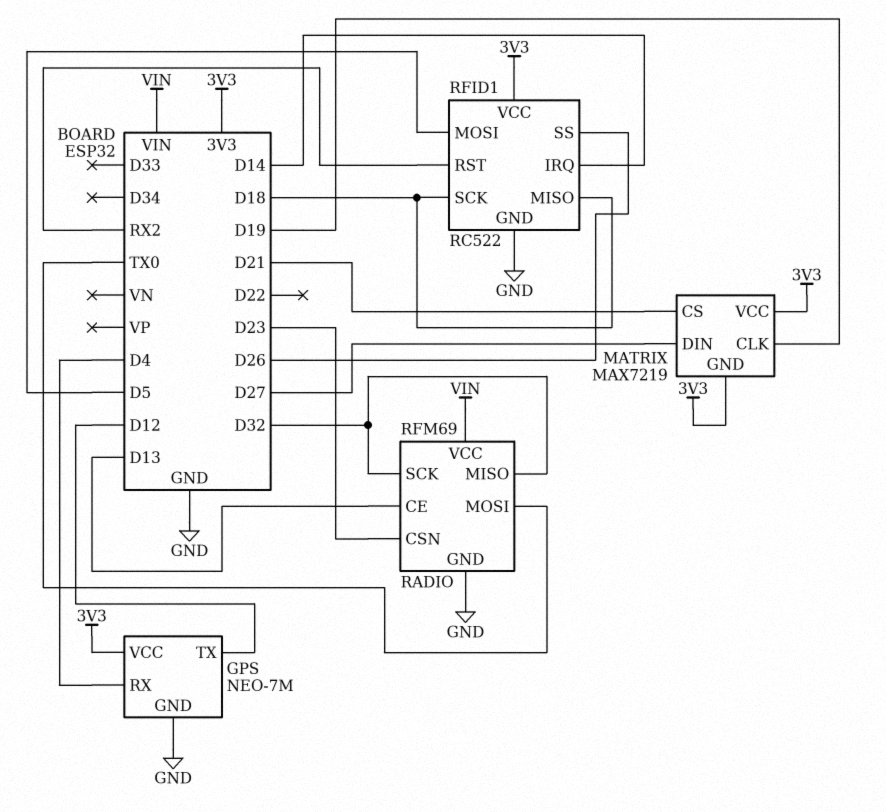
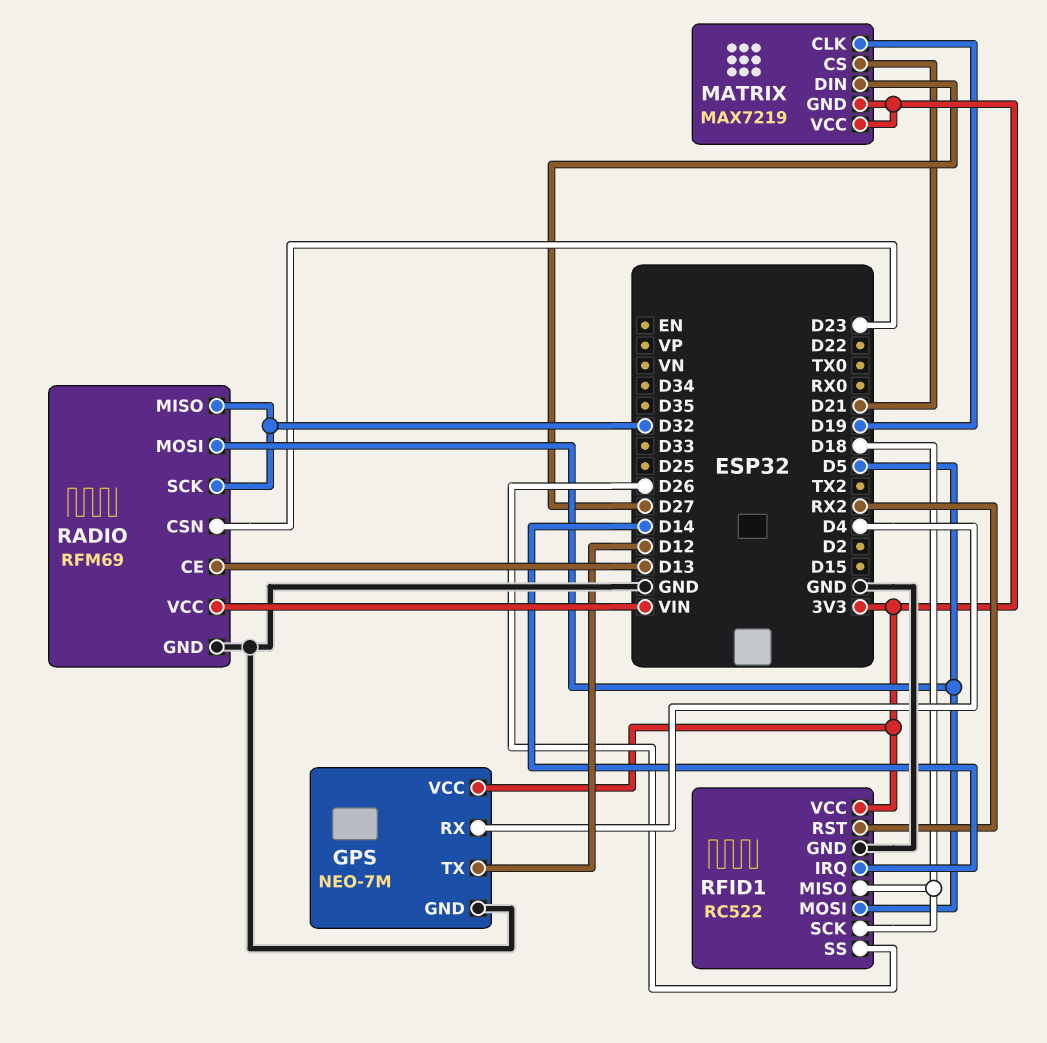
RADIO pin MOSI: TX0 -> D5

